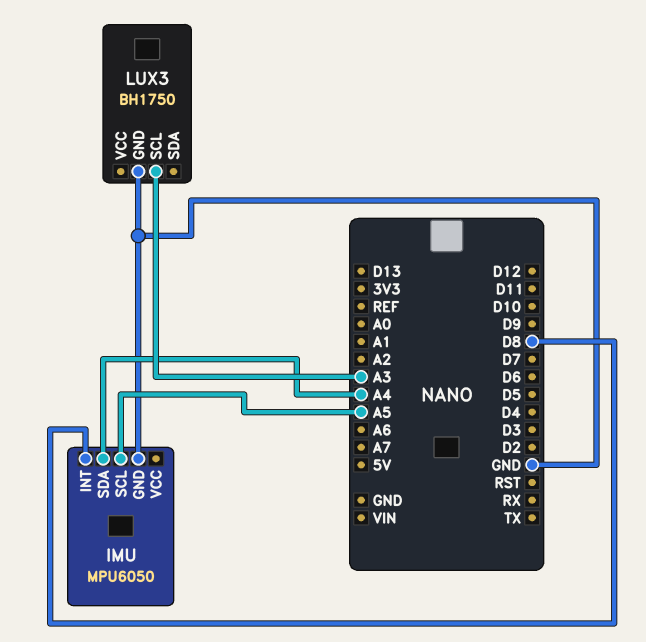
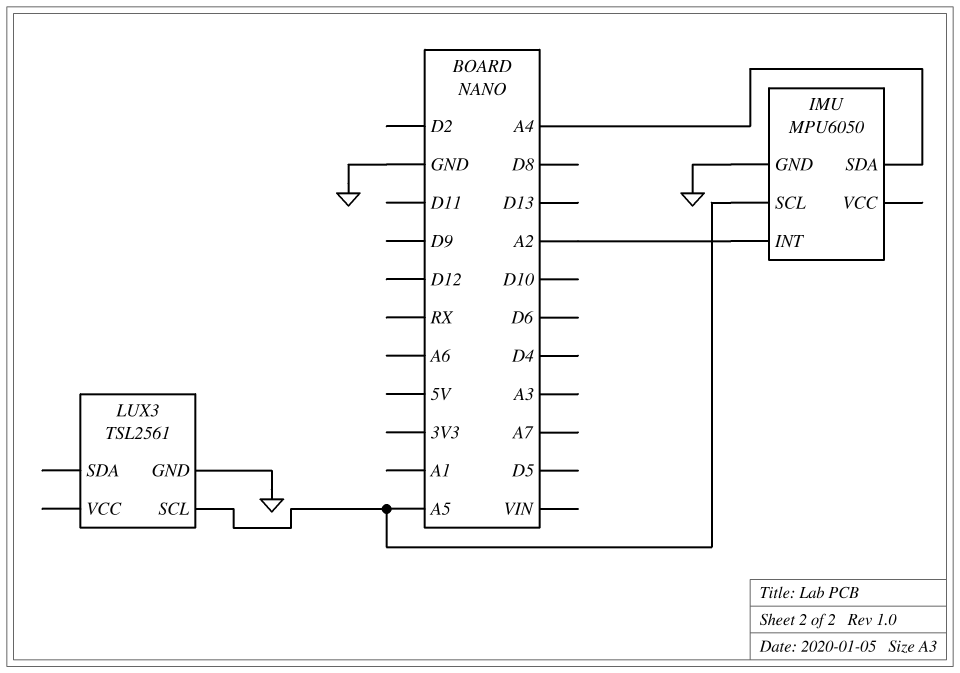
IMU pin INT: D8 -> A2
LUX3: BH1750 -> TSL2561
LUX3 pin SCL: A3 -> A5

